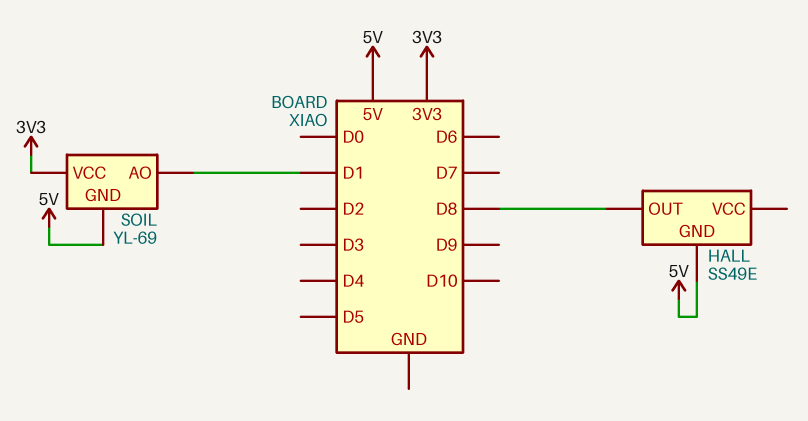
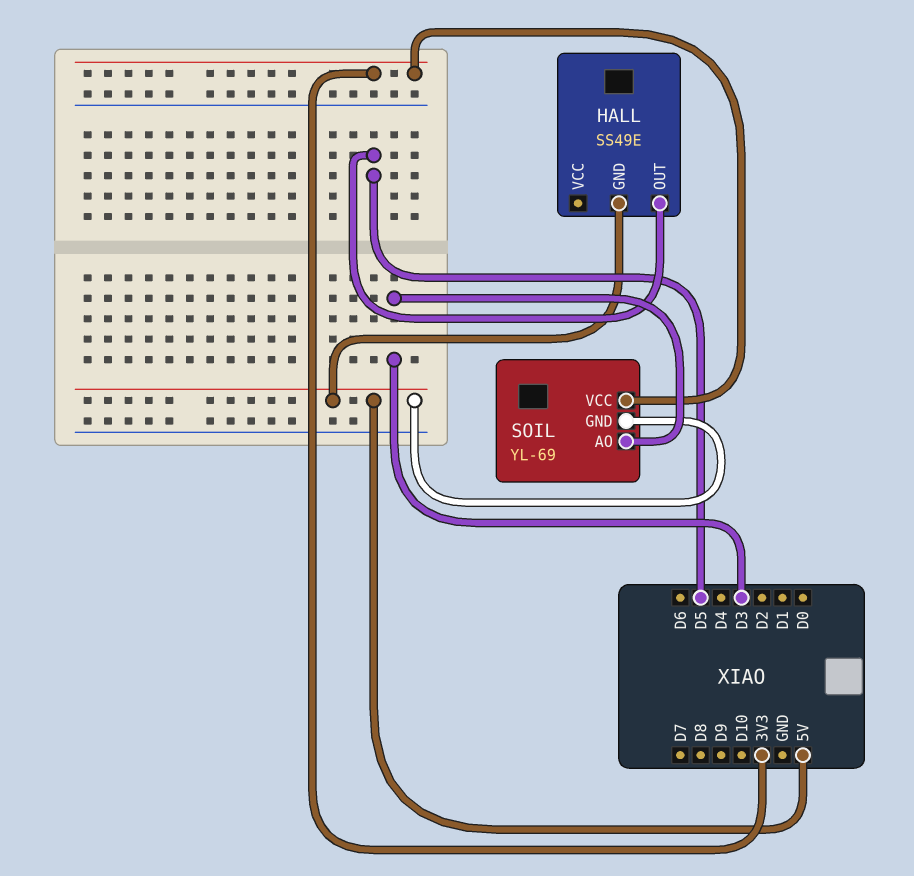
HALL pin OUT: D8 -> D5
SOIL pin AO: D1 -> D3

